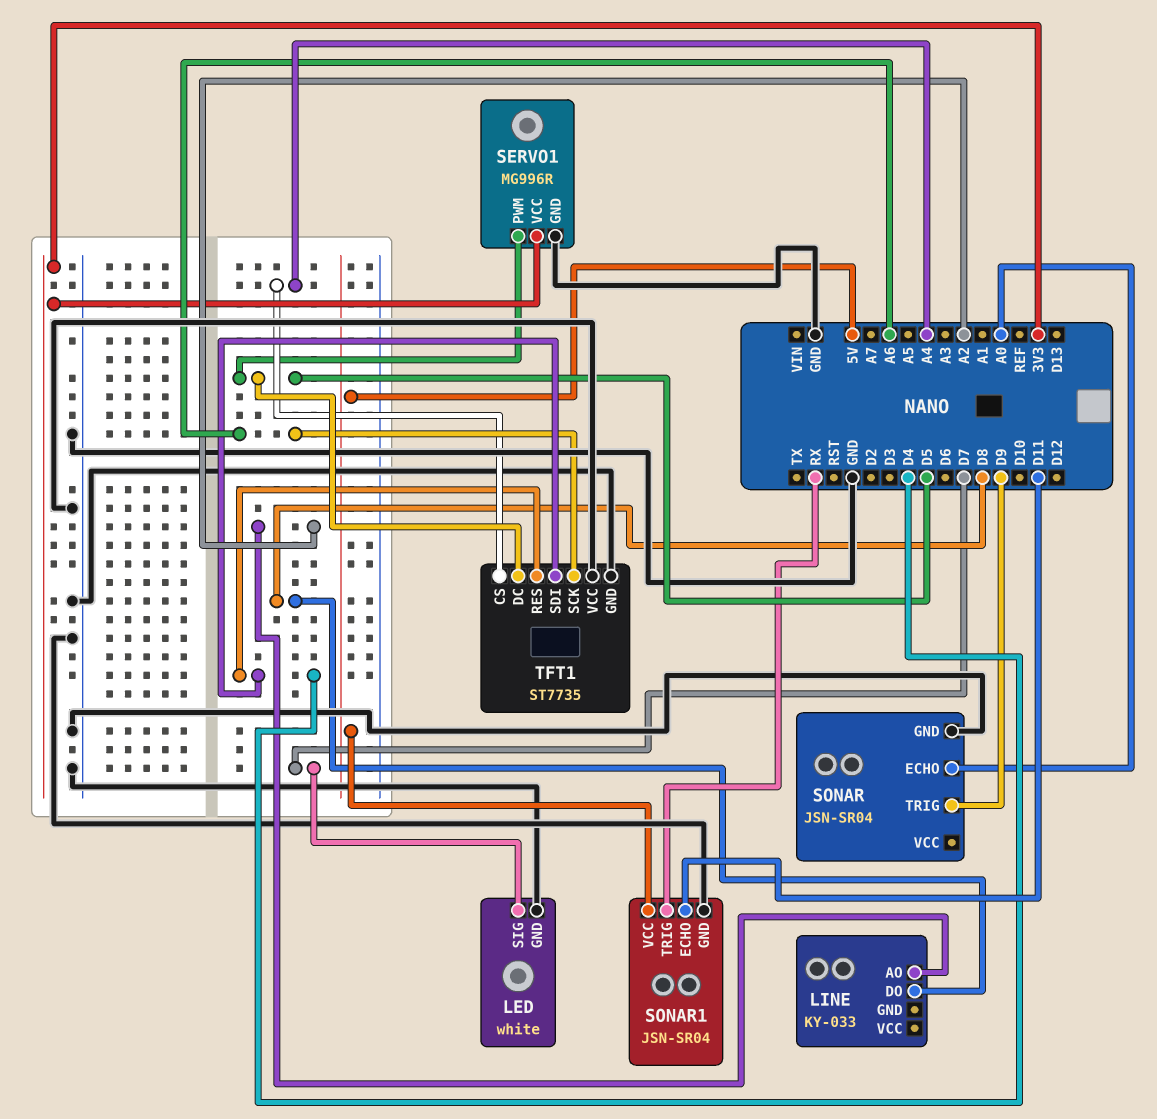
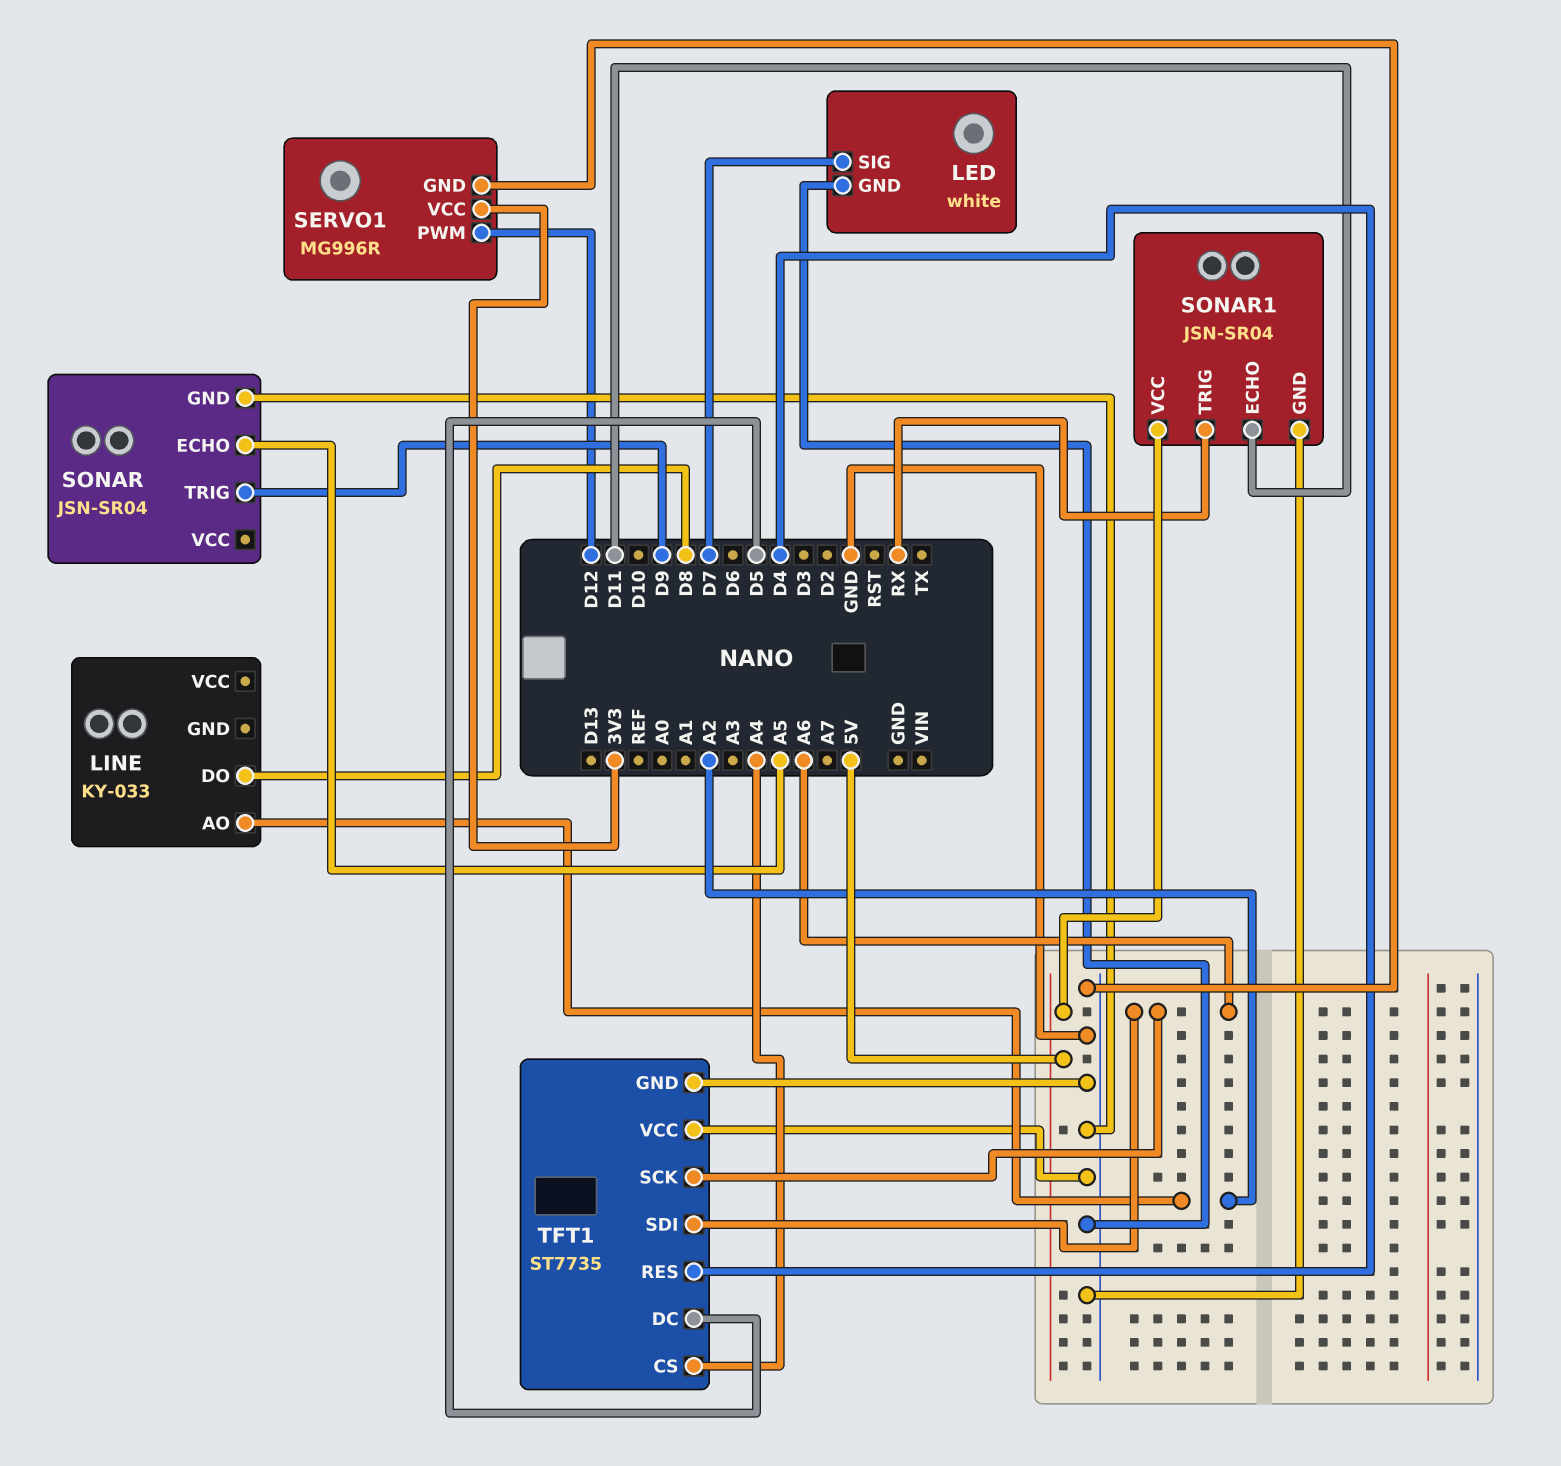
SERVO1 pin PWM: D5 -> D12
SONAR pin ECHO: A0 -> A5
TFT1 pin SDI: D4 -> A6

